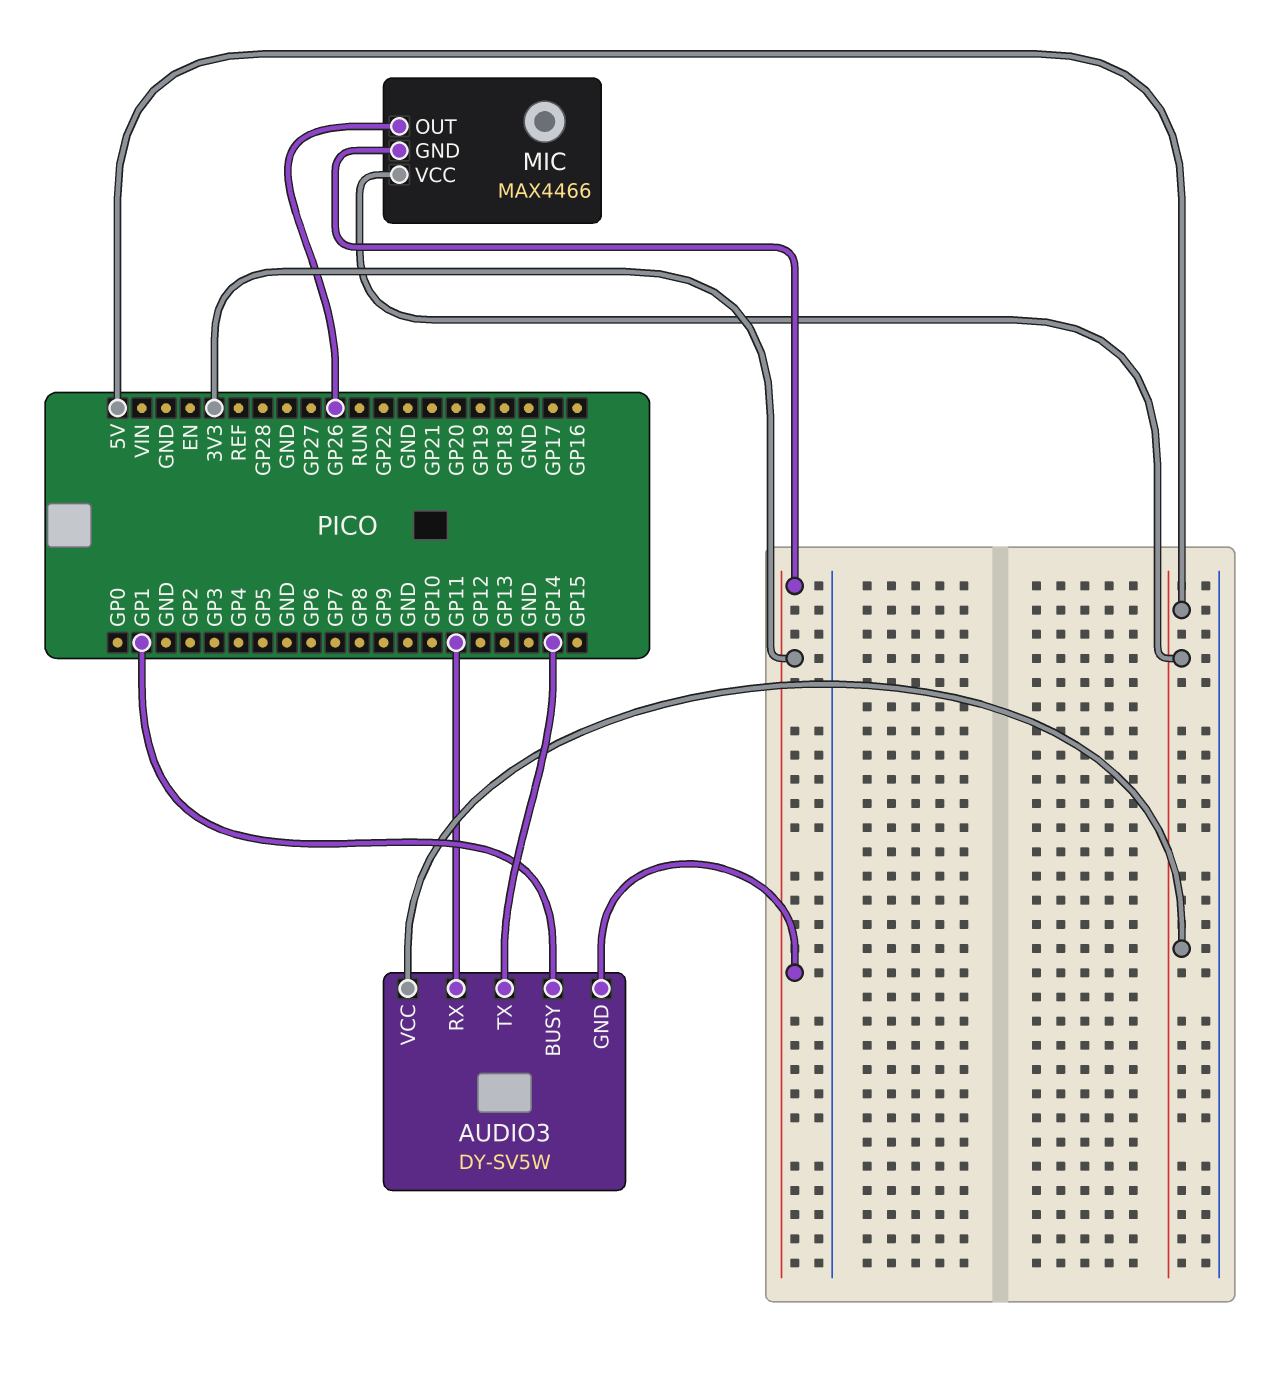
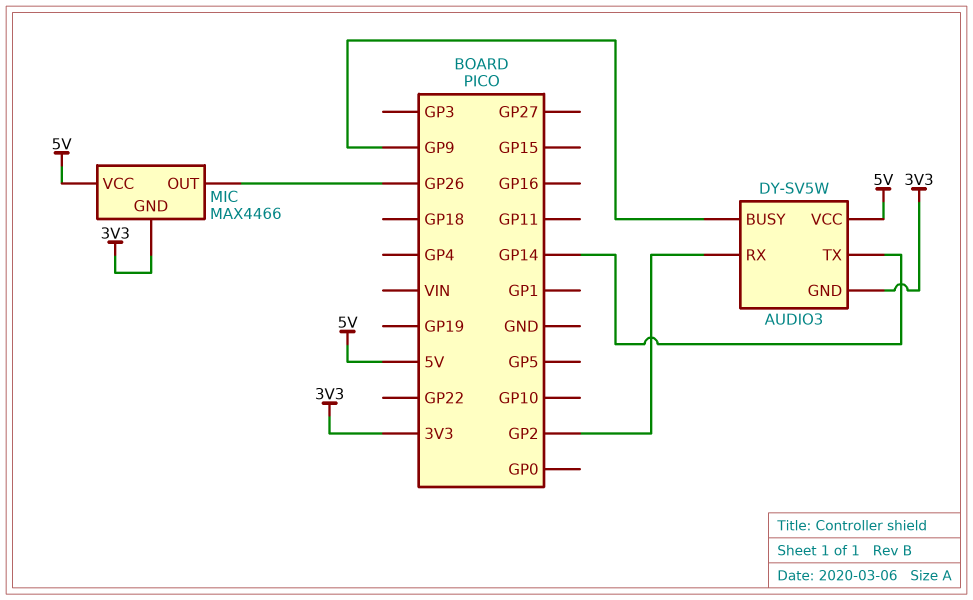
AUDIO3 pin BUSY: GP1 -> GP9
AUDIO3 pin RX: GP11 -> GP2

